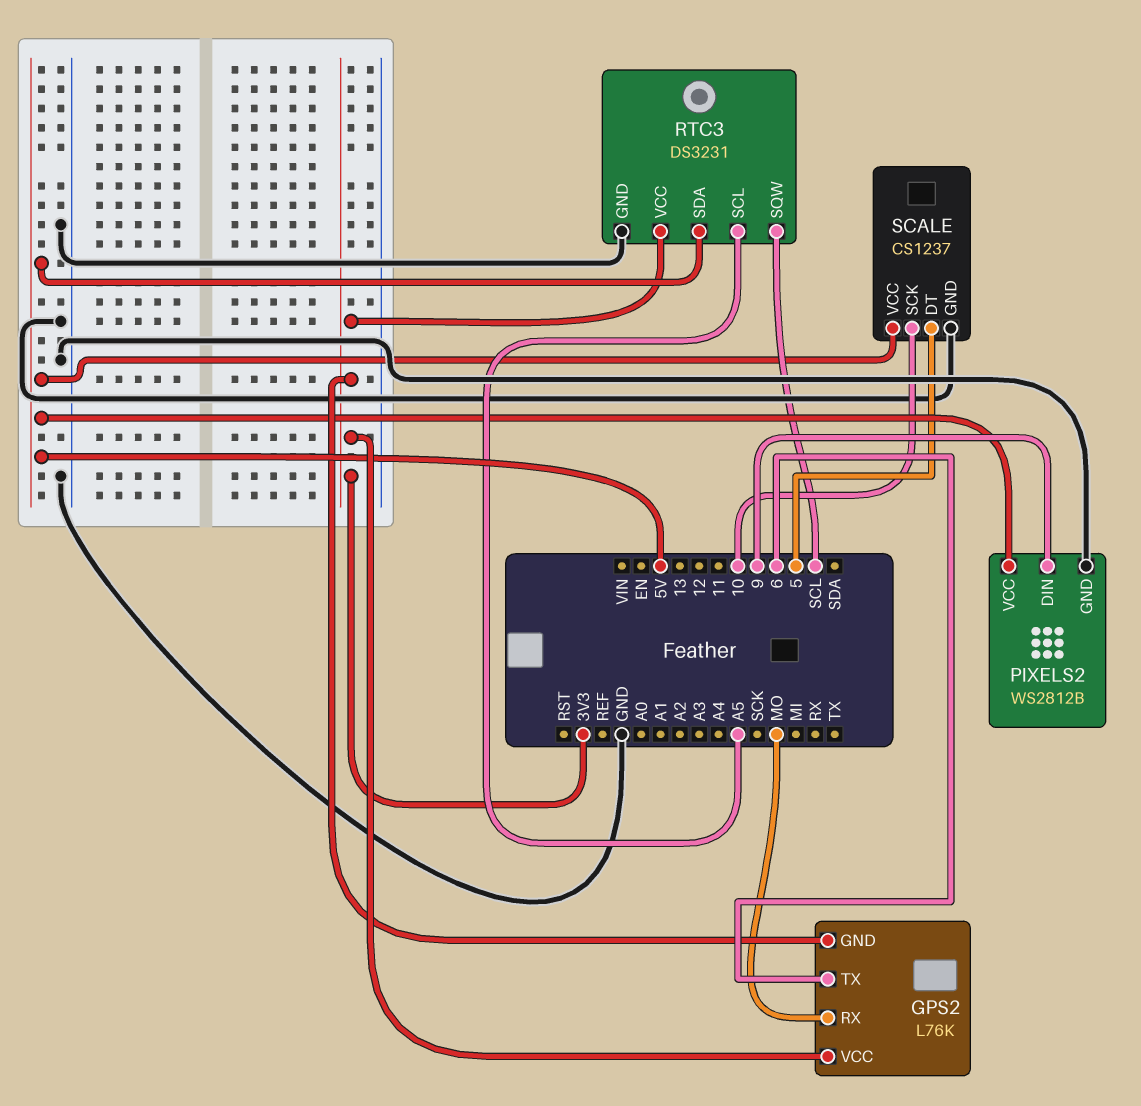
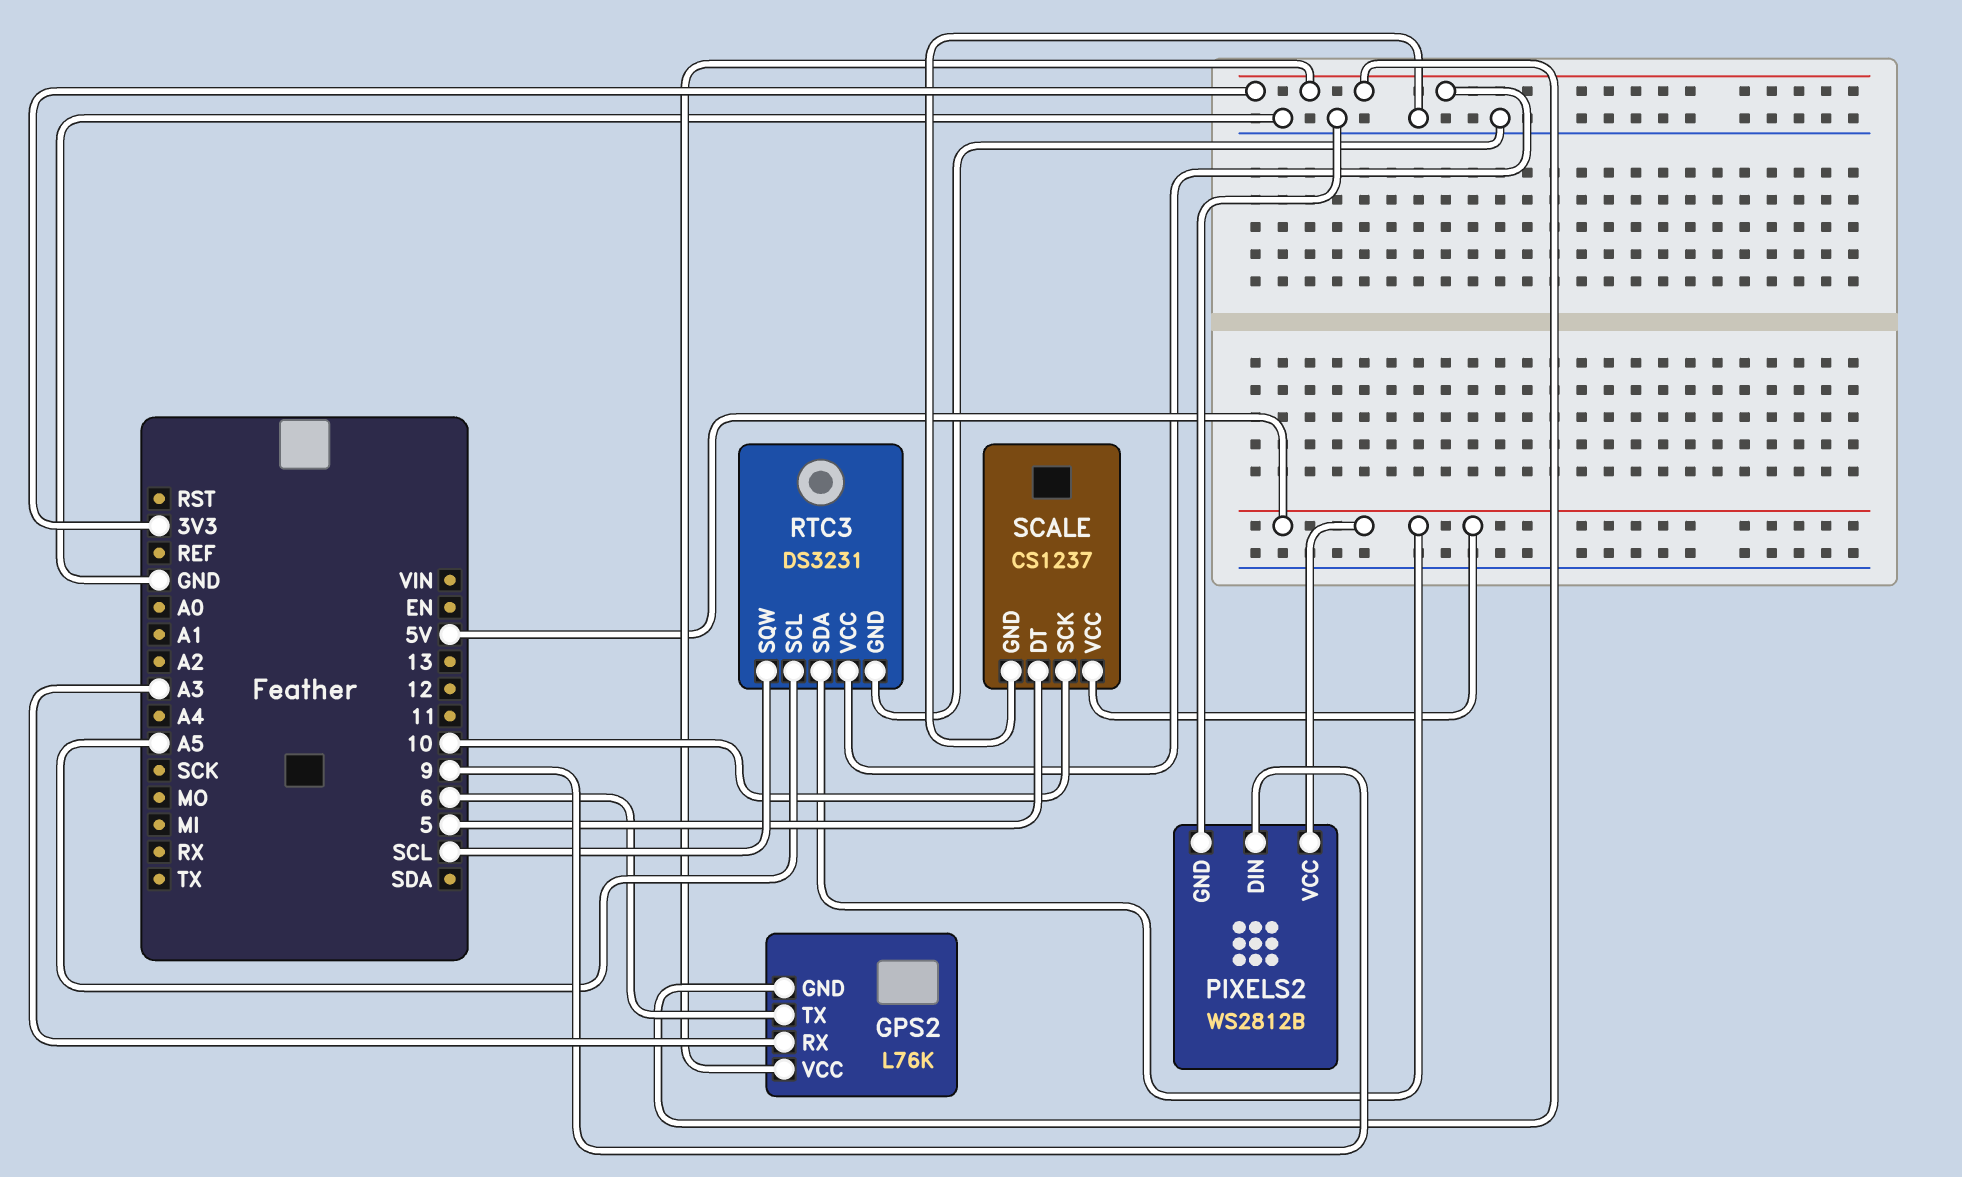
GPS2 pin RX: MO -> A3

